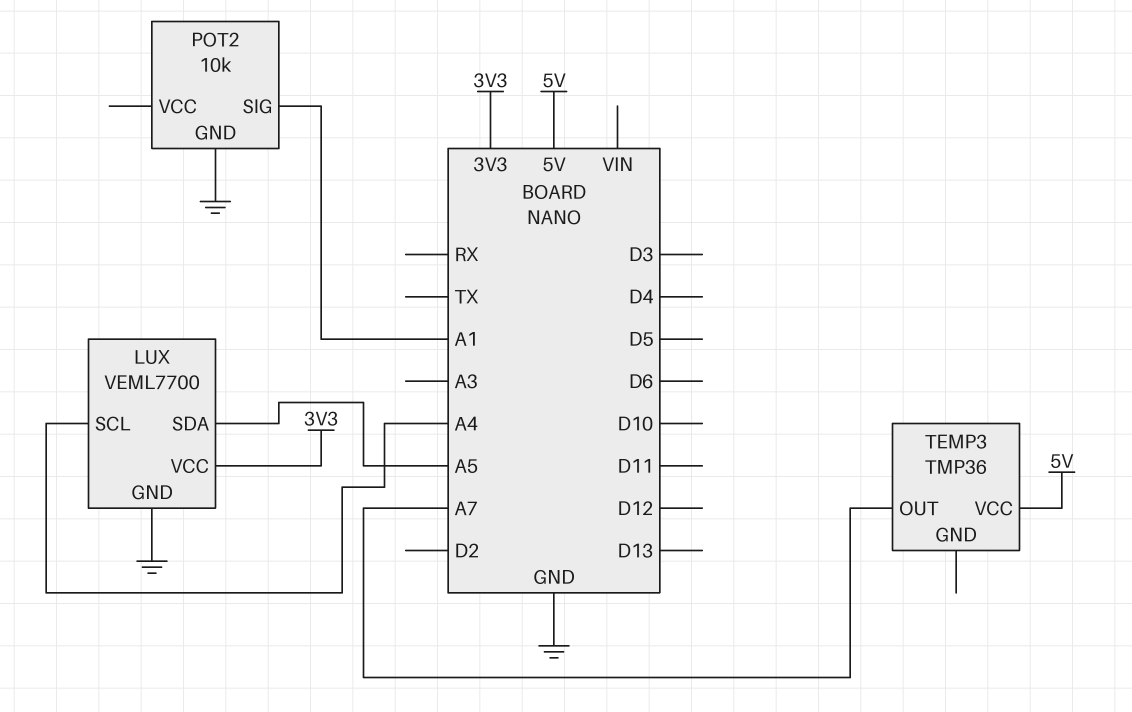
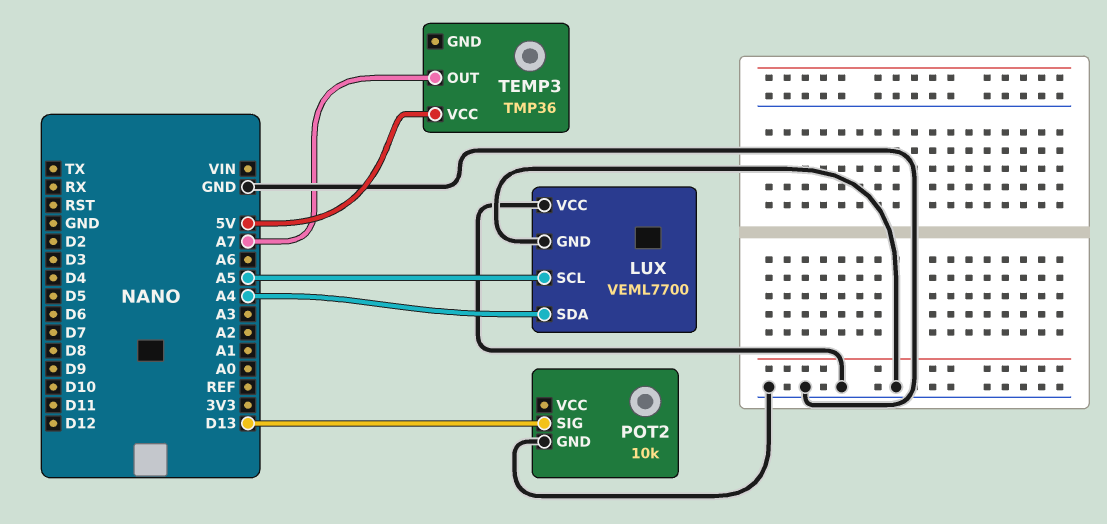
LUX pin SCL: A4 -> A5
LUX pin SDA: A5 -> A4
LUX pin VCC: 3V3 -> GND
POT2 pin SIG: A1 -> D13

